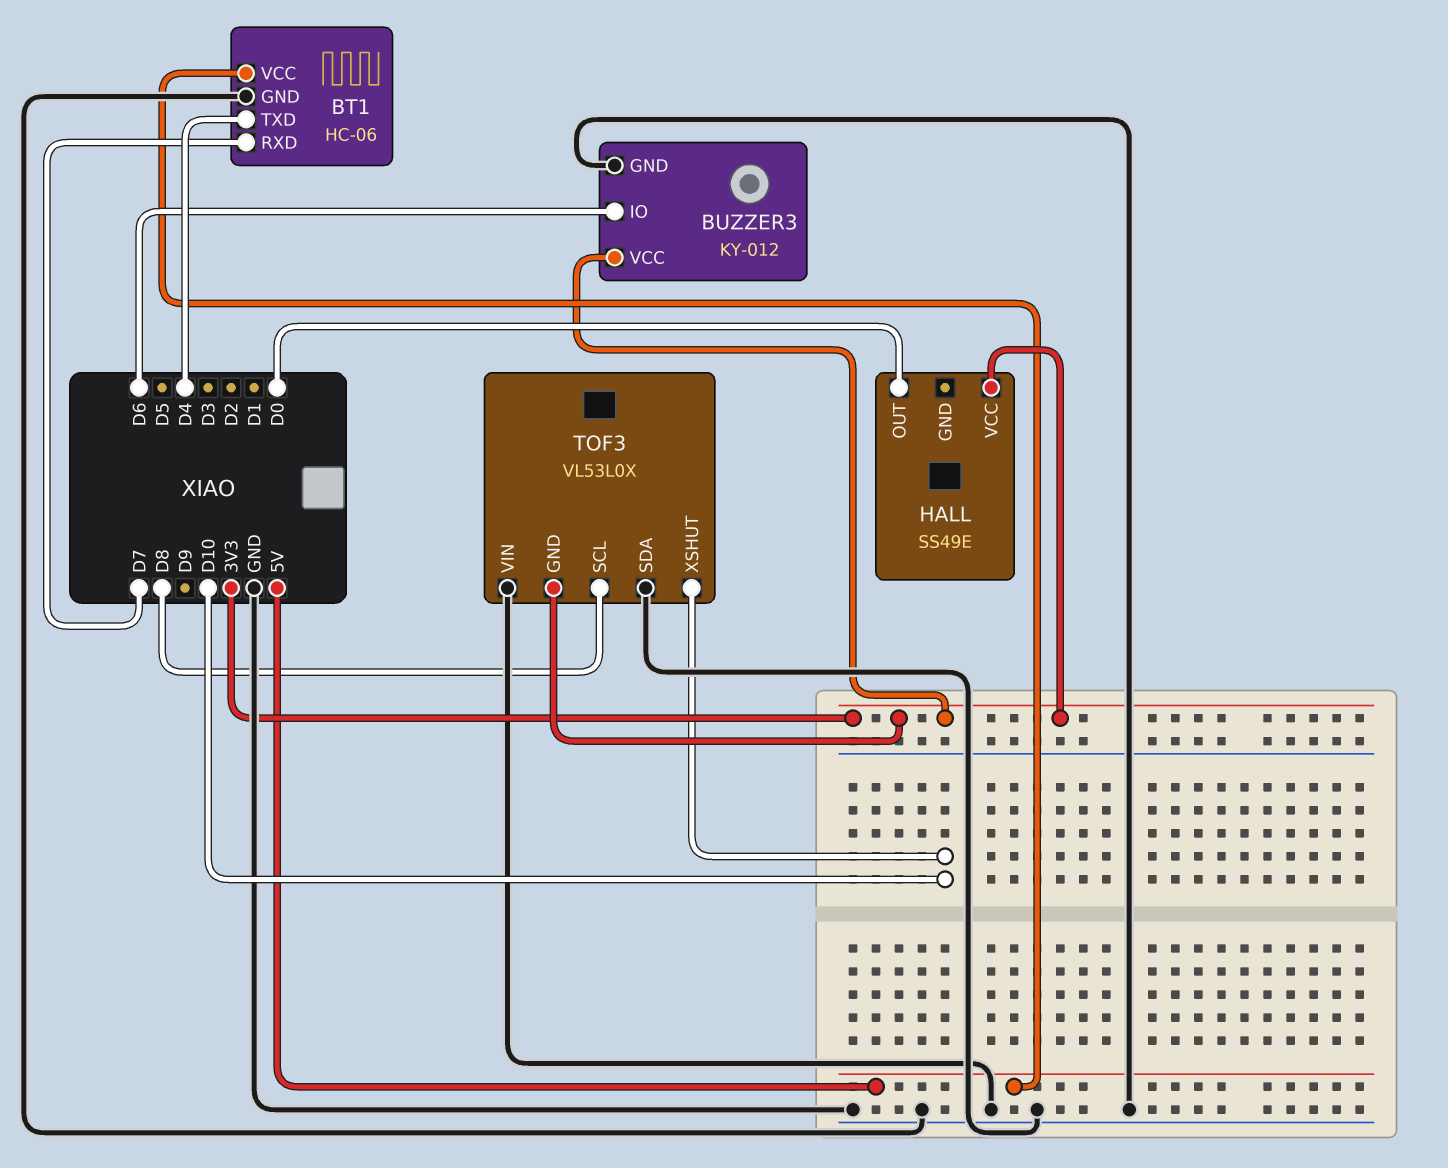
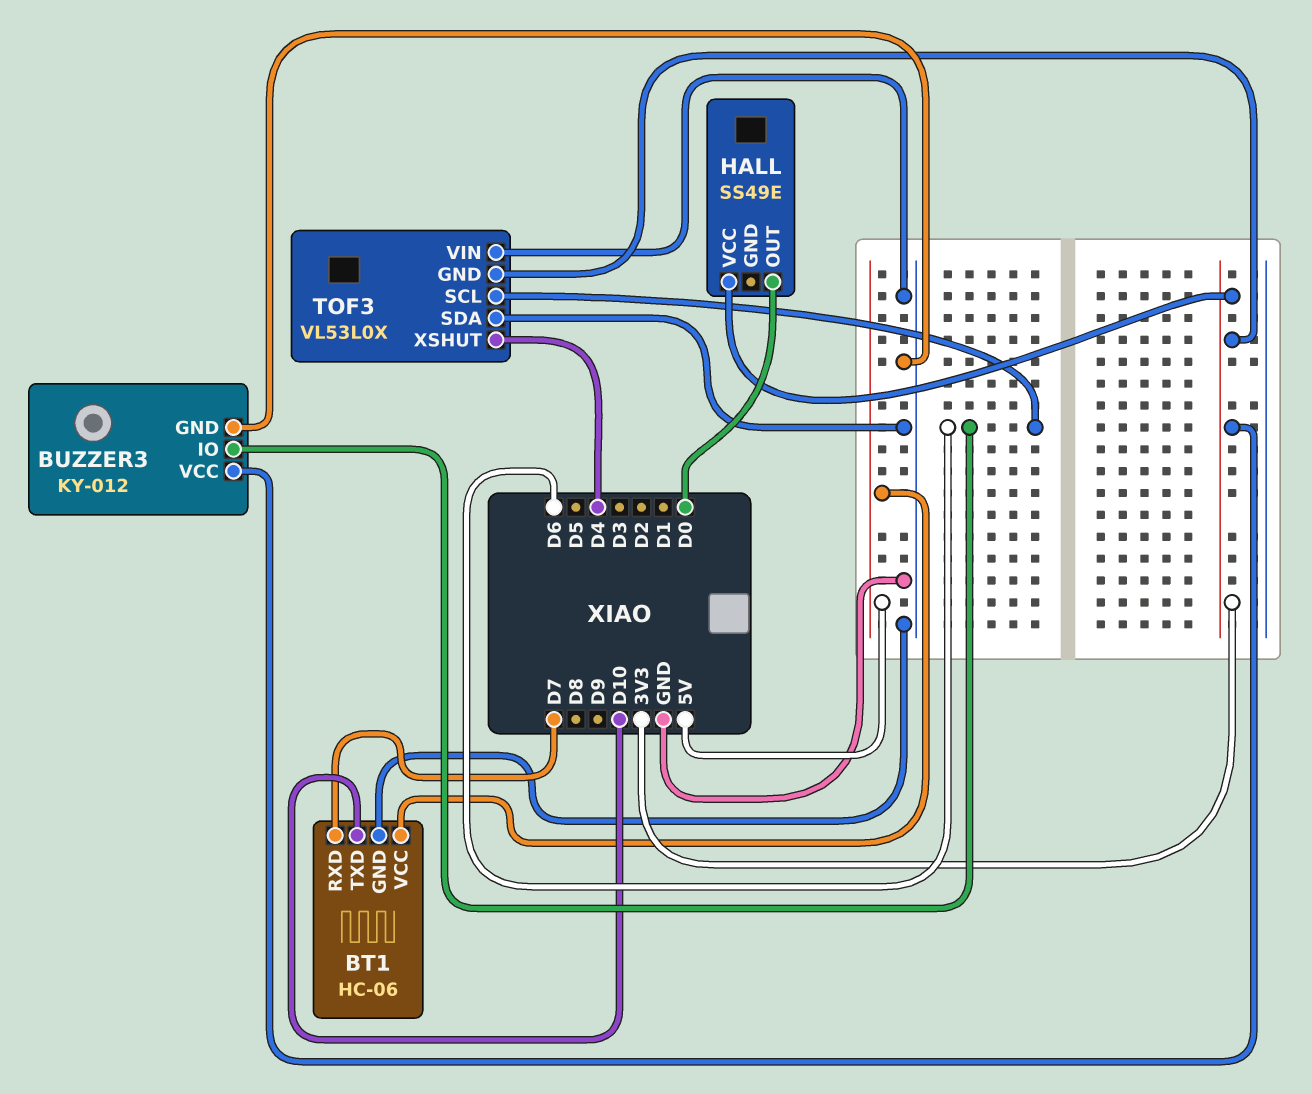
BT1 pin TXD: D4 -> D10
TOF3 pin SCL: D8 -> D6
TOF3 pin XSHUT: D10 -> D4

